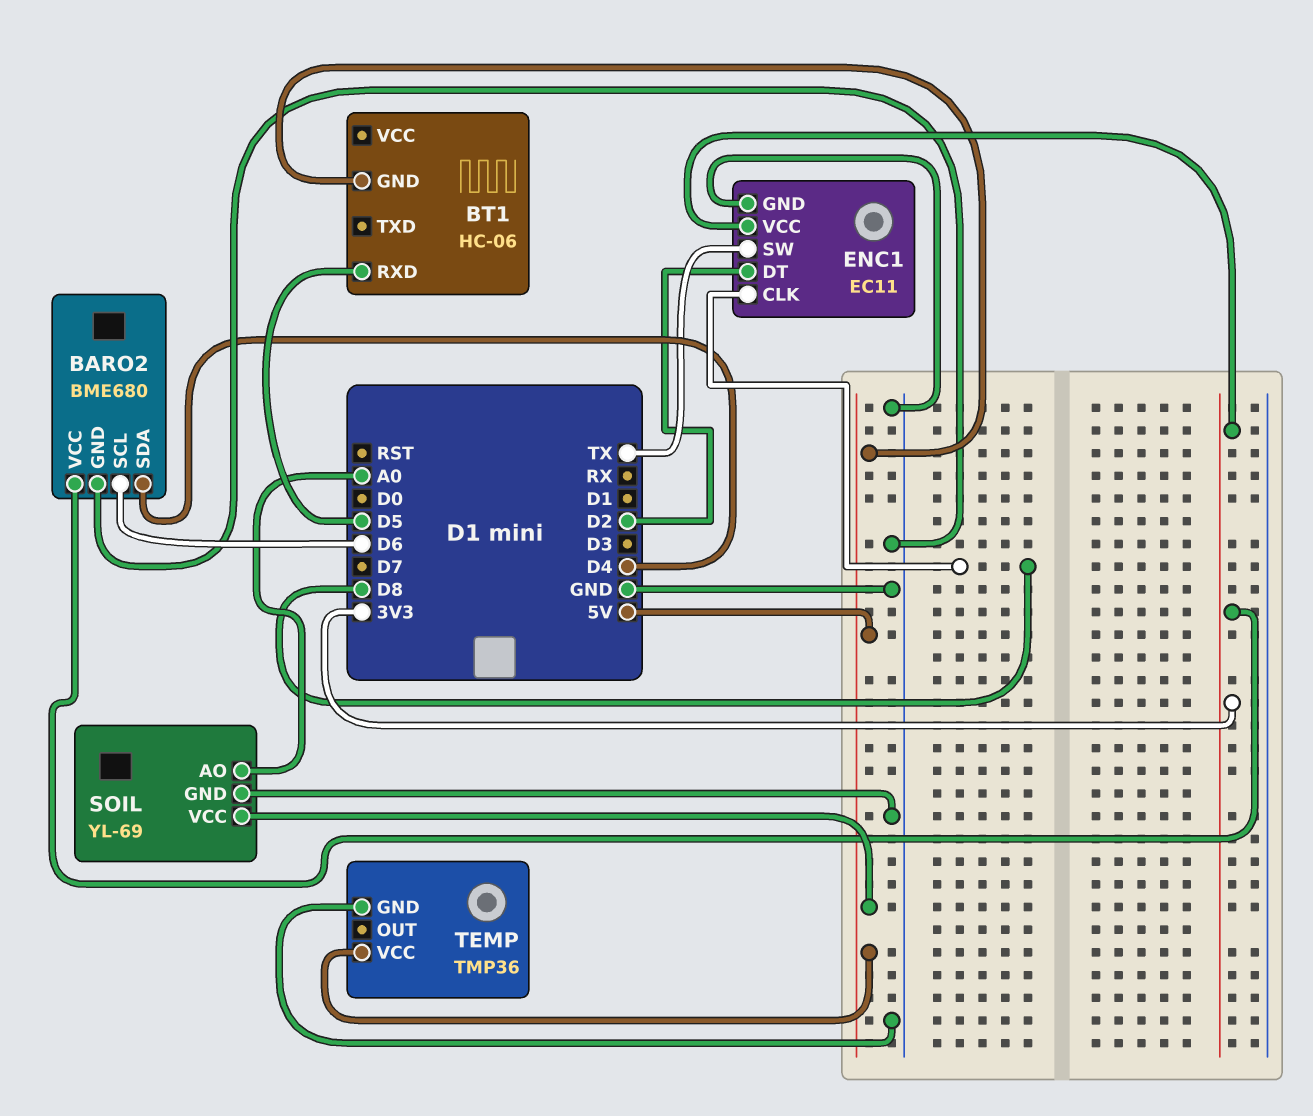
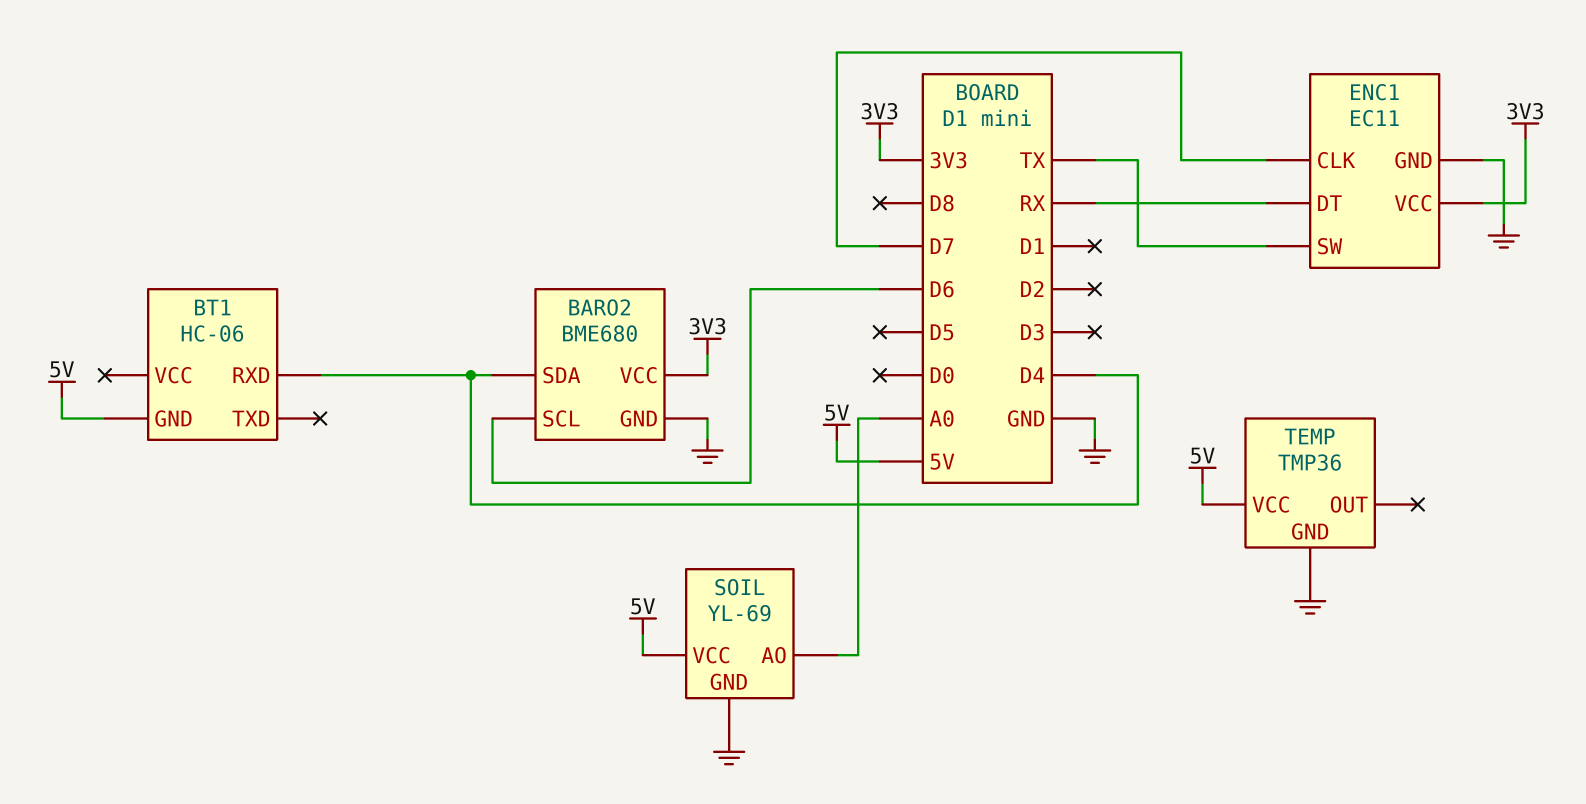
BT1 pin RXD: D5 -> D4
ENC1 pin CLK: D8 -> D7
ENC1 pin DT: D2 -> RX

